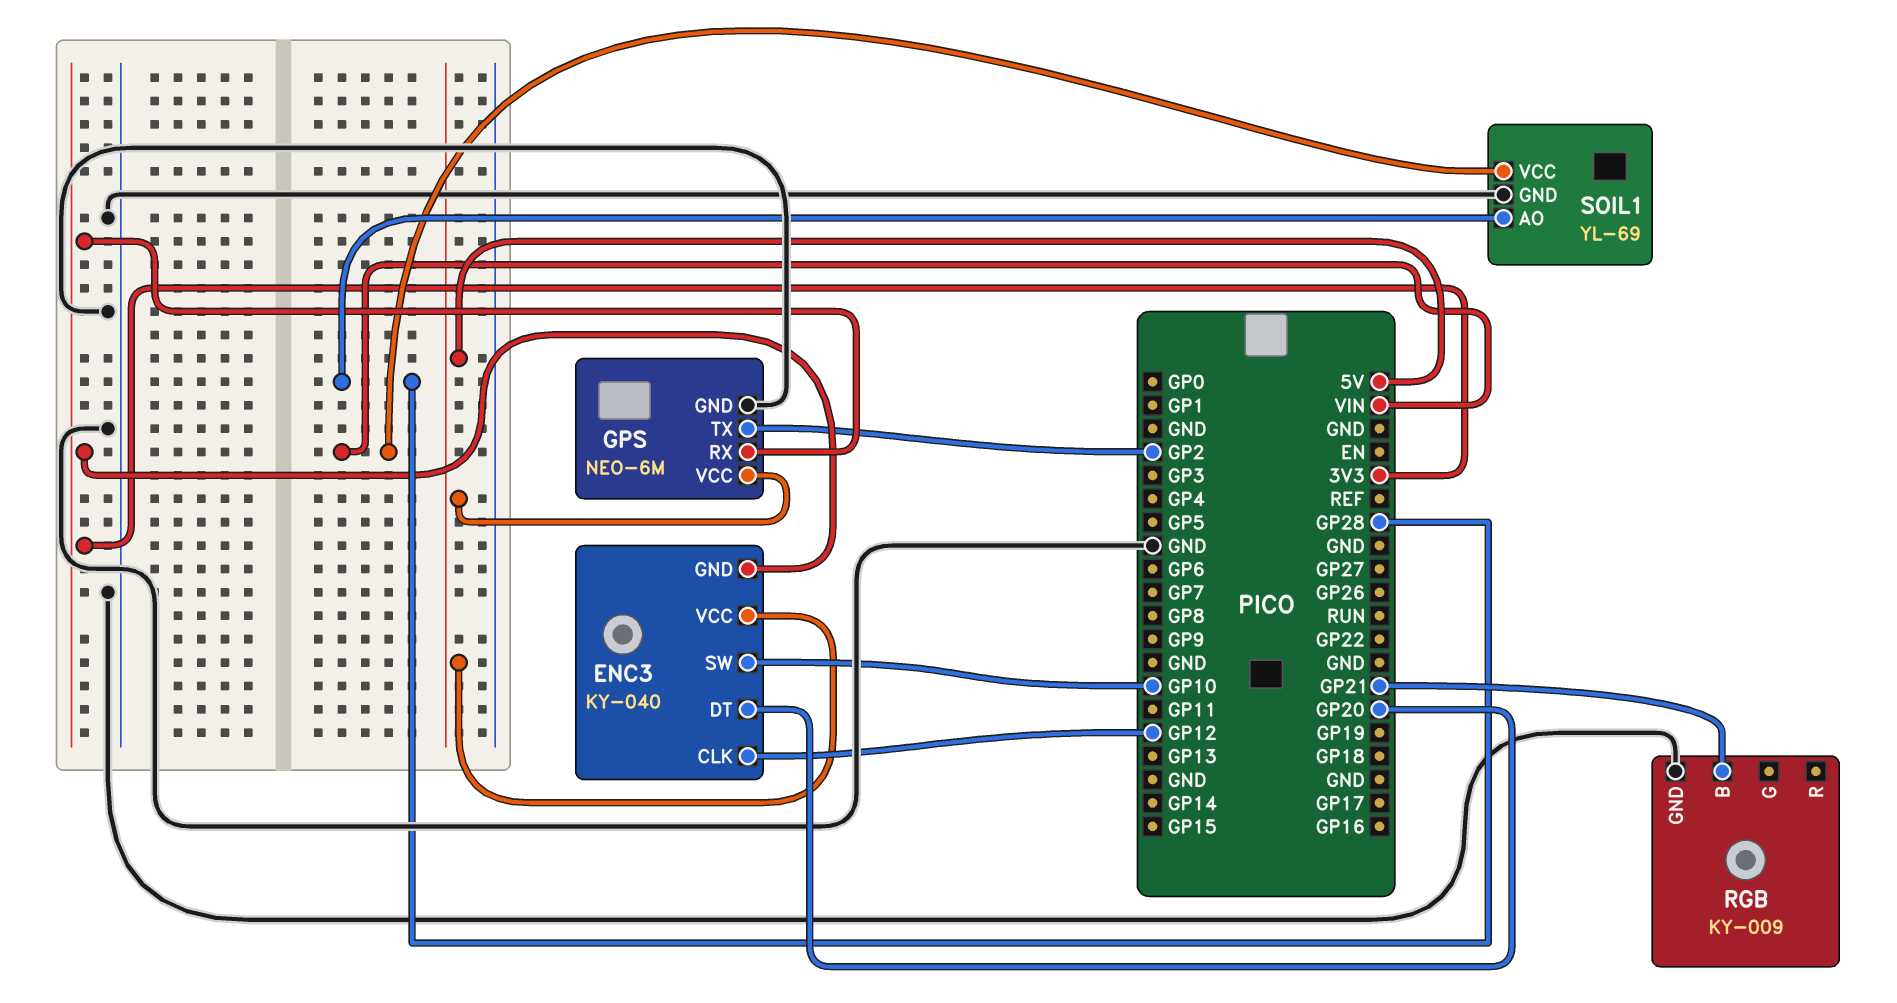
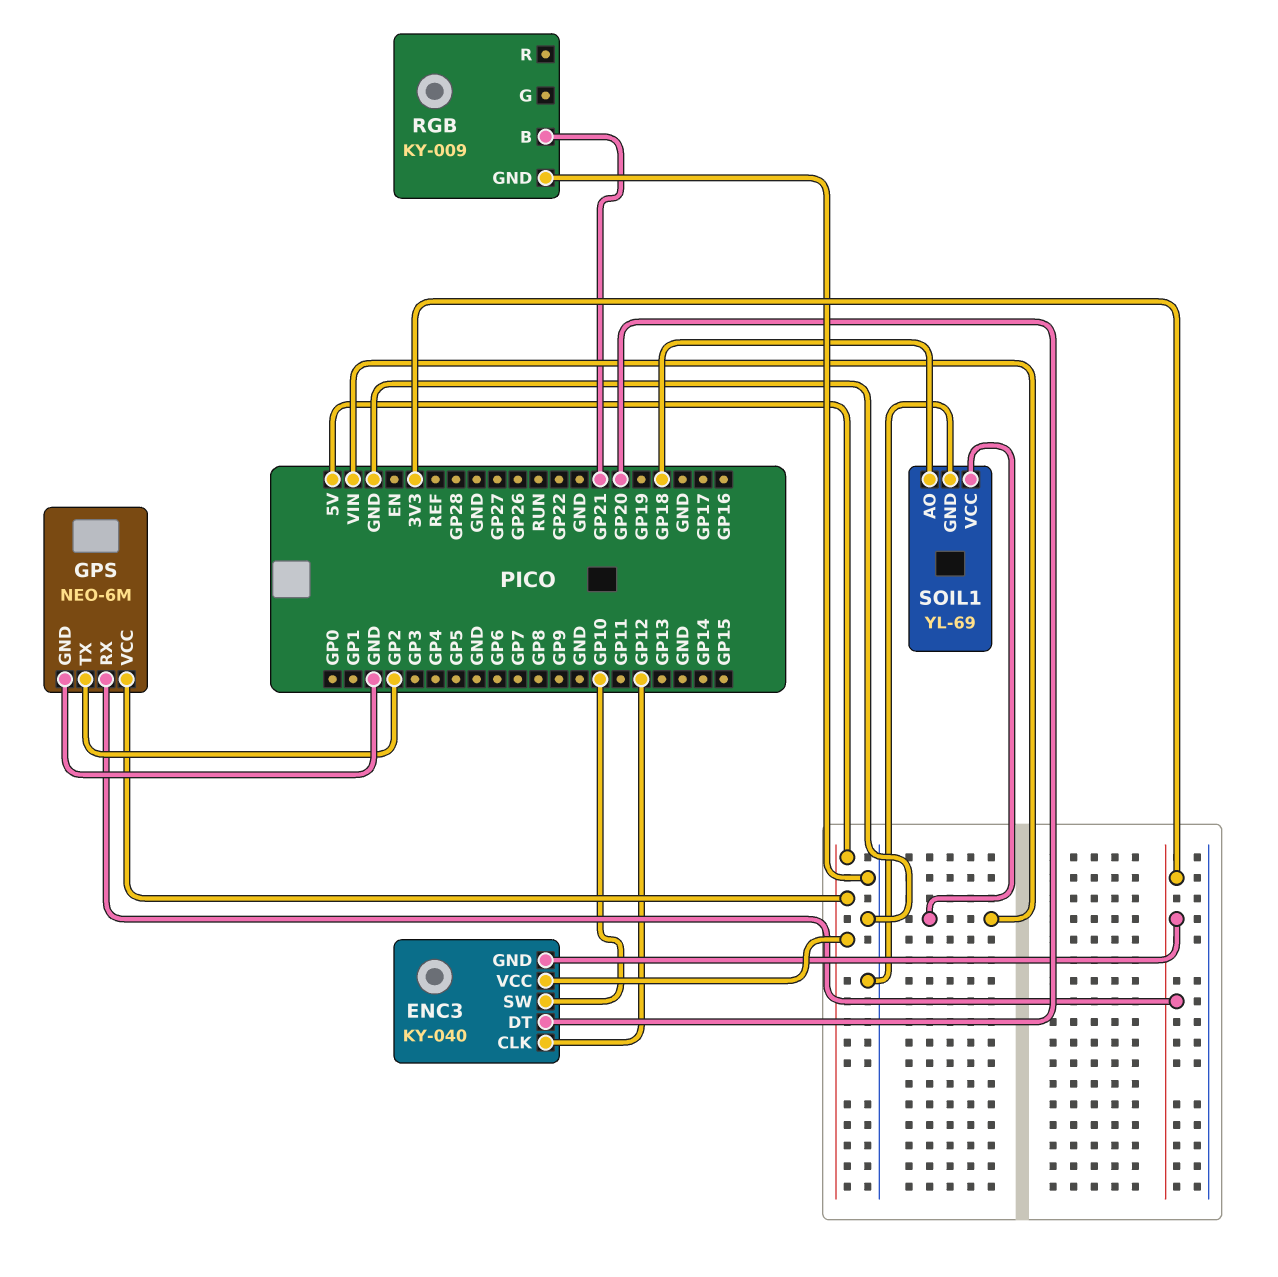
SOIL1 pin AO: GP28 -> GP18

